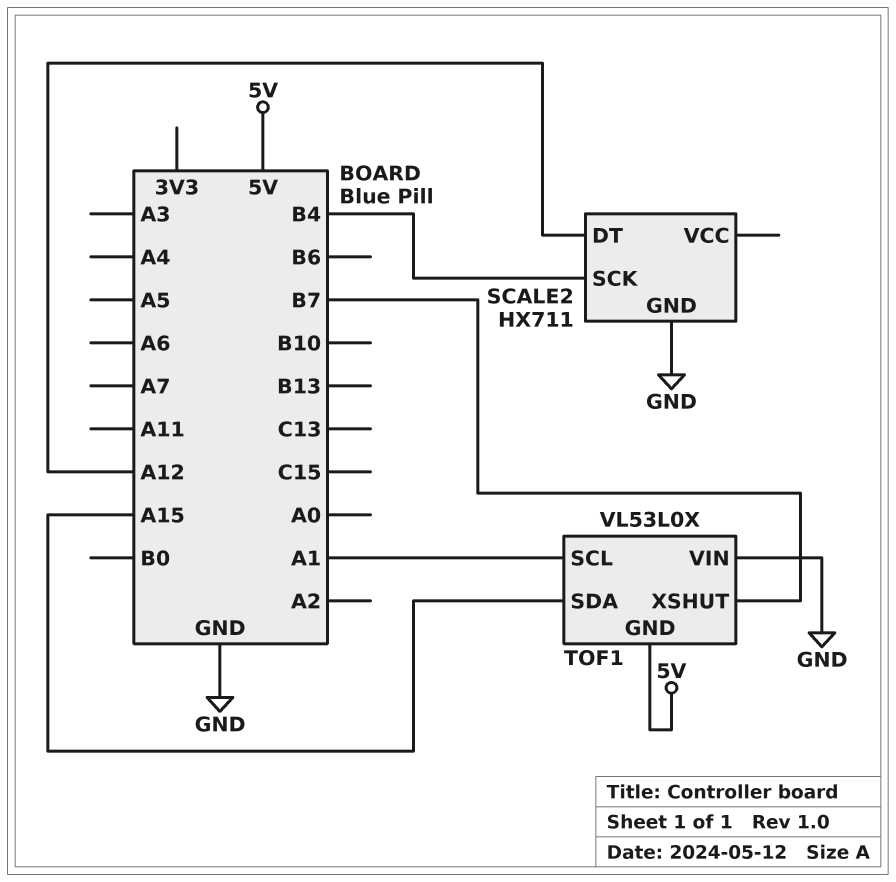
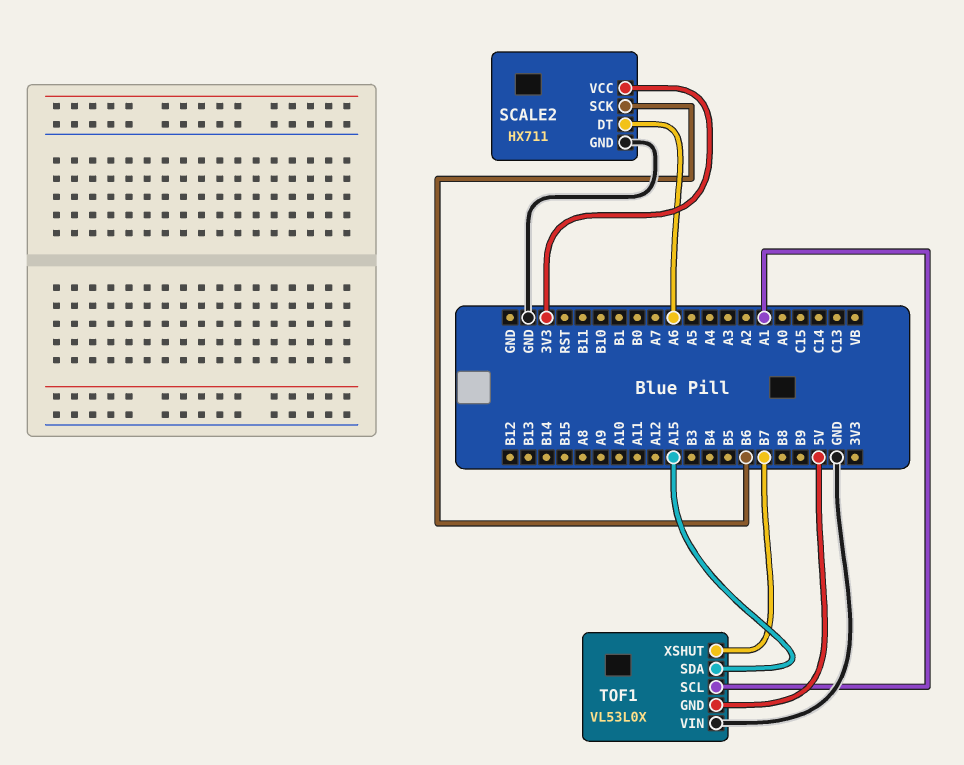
SCALE2 pin DT: A12 -> A6
SCALE2 pin SCK: B4 -> B6
SCALE2 pin VCC: none -> 3V3

